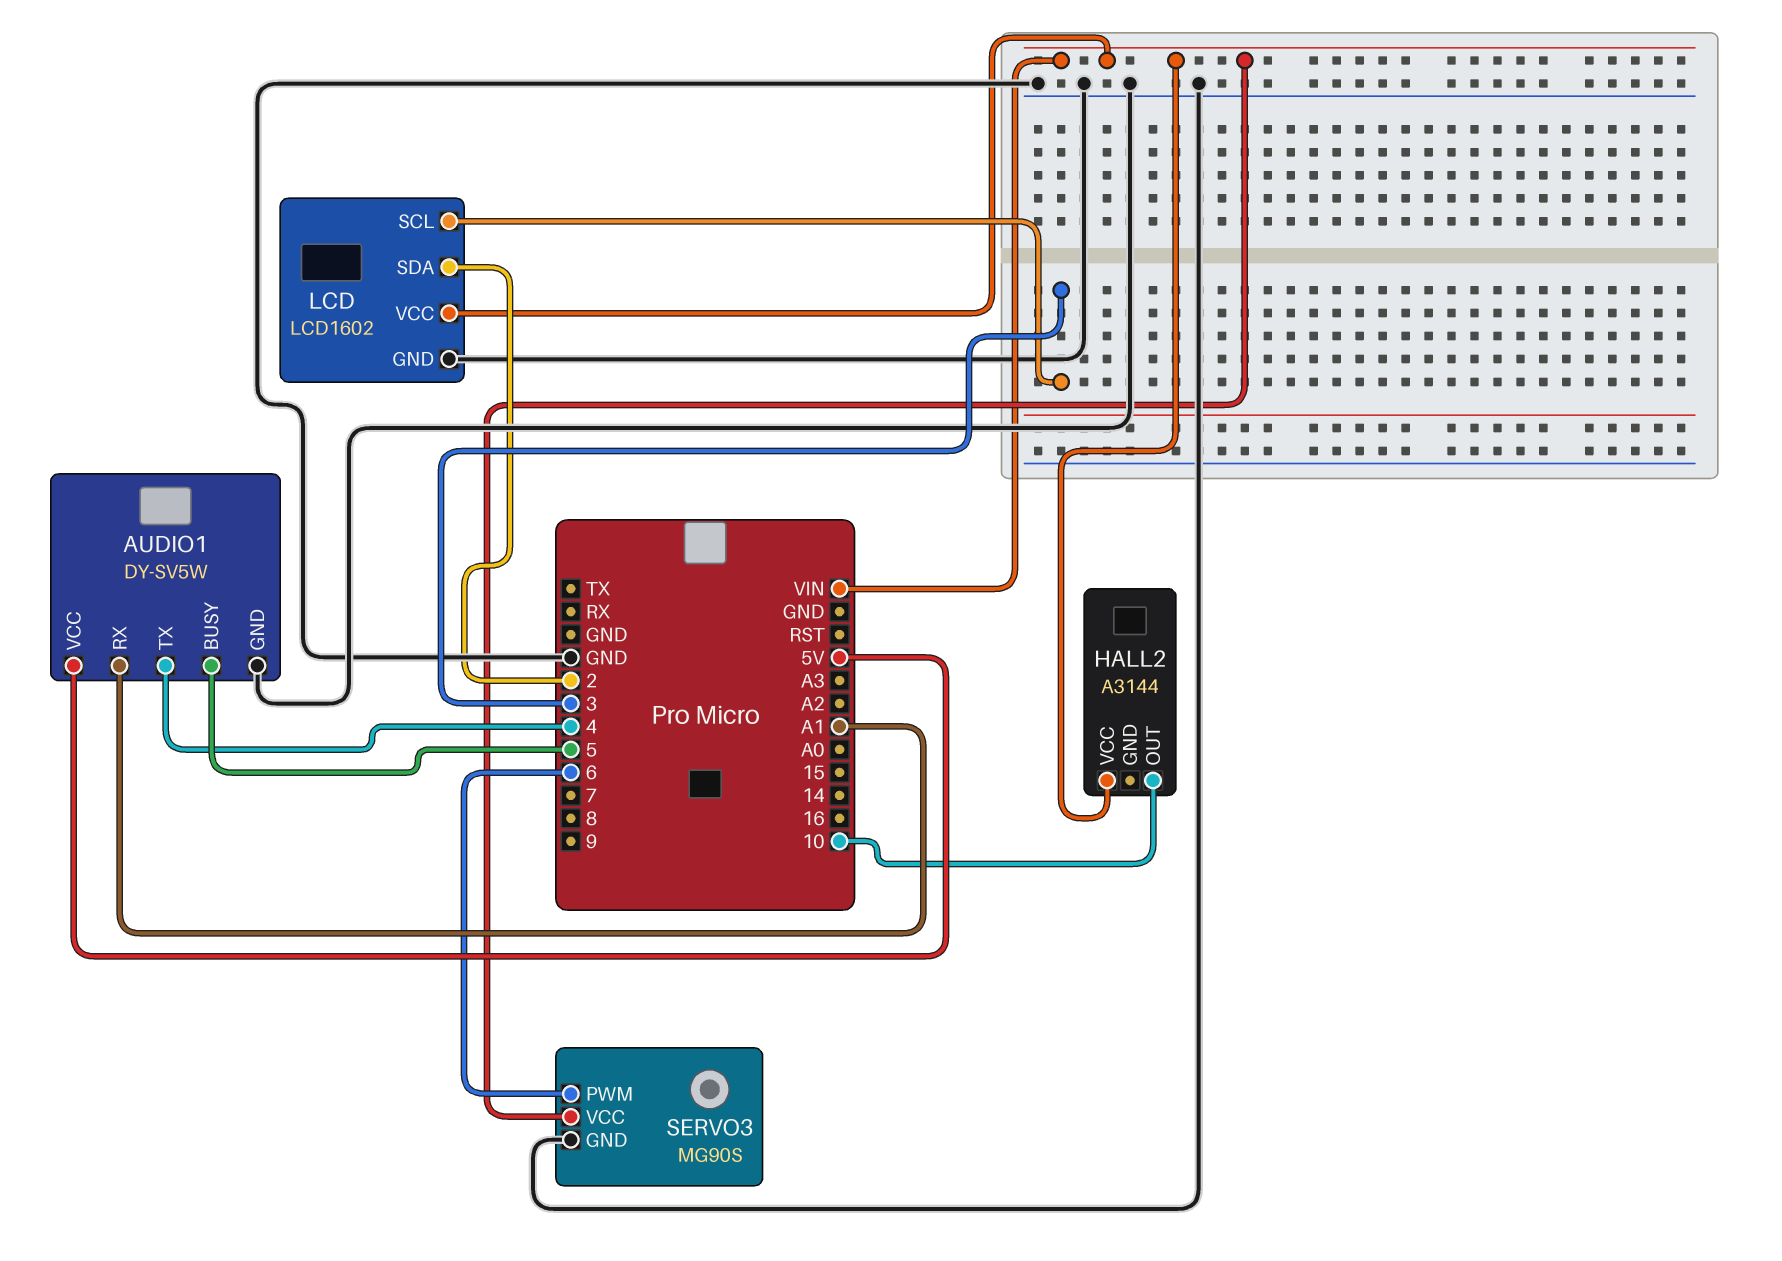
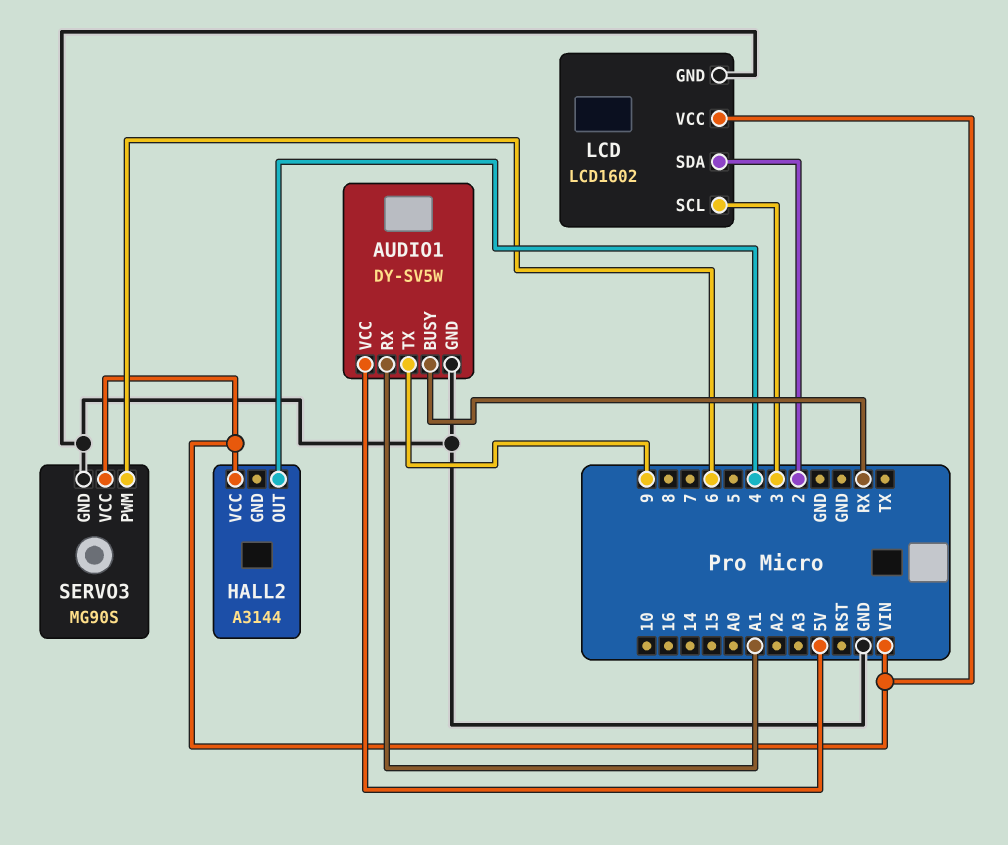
AUDIO1 pin BUSY: 5 -> RX
AUDIO1 pin TX: 4 -> 9
HALL2 pin OUT: 10 -> 4

